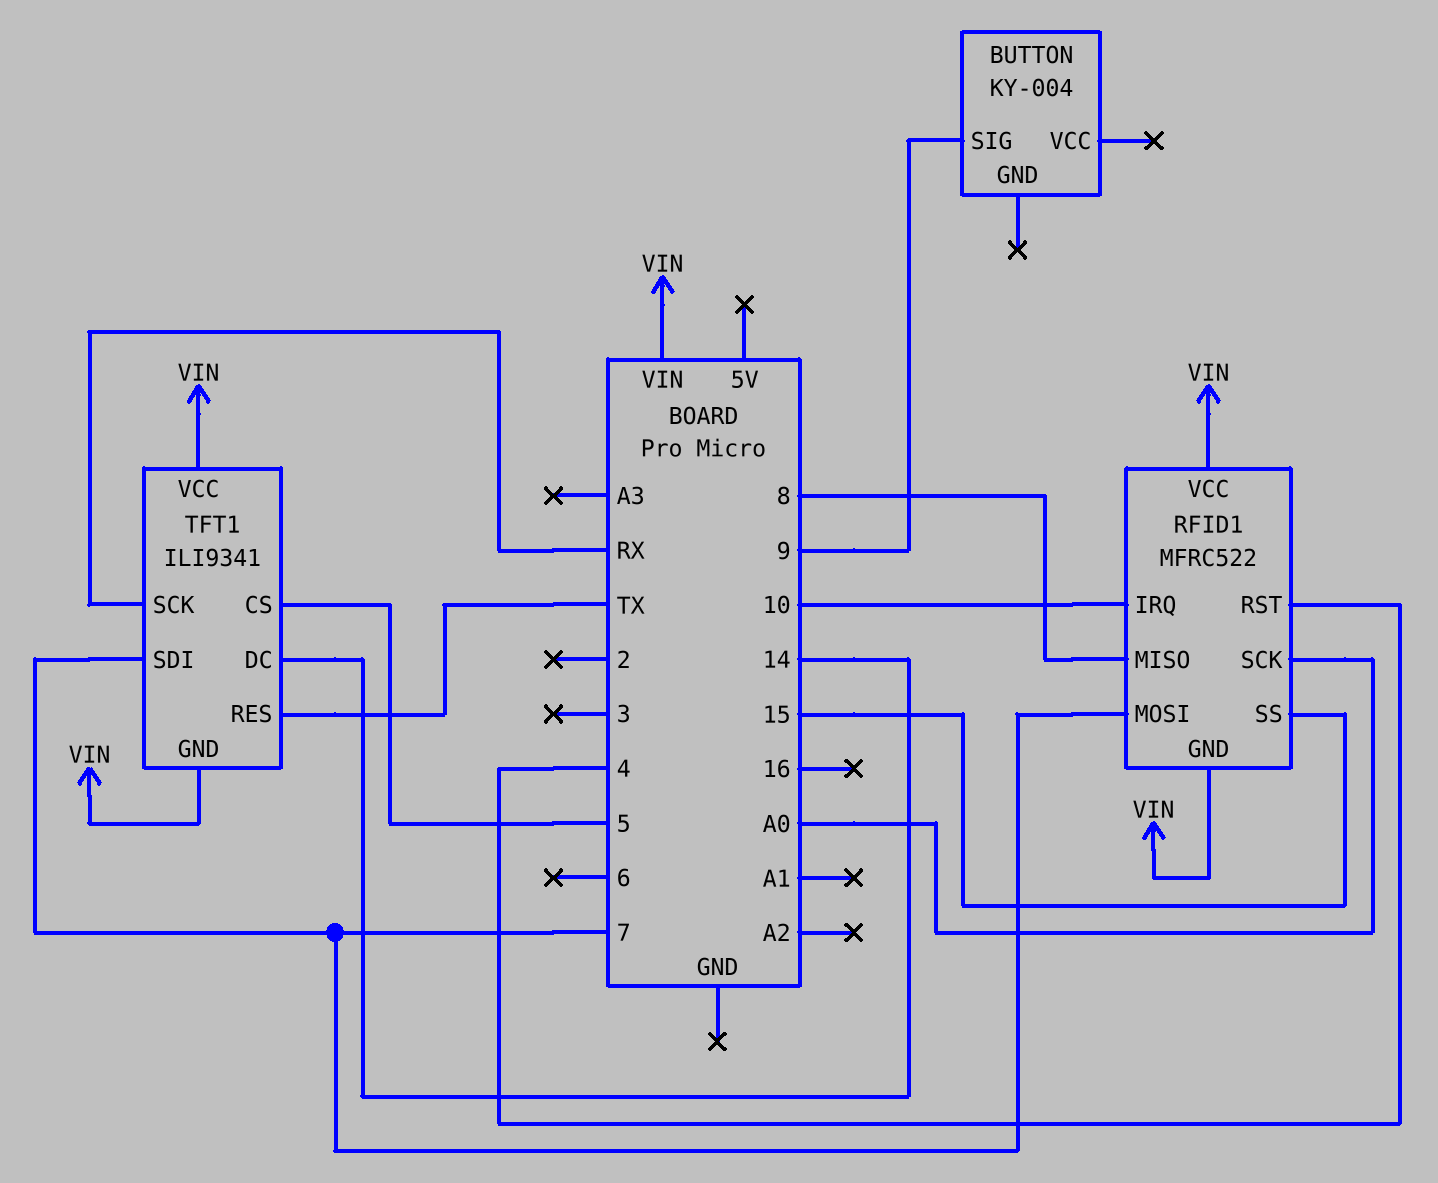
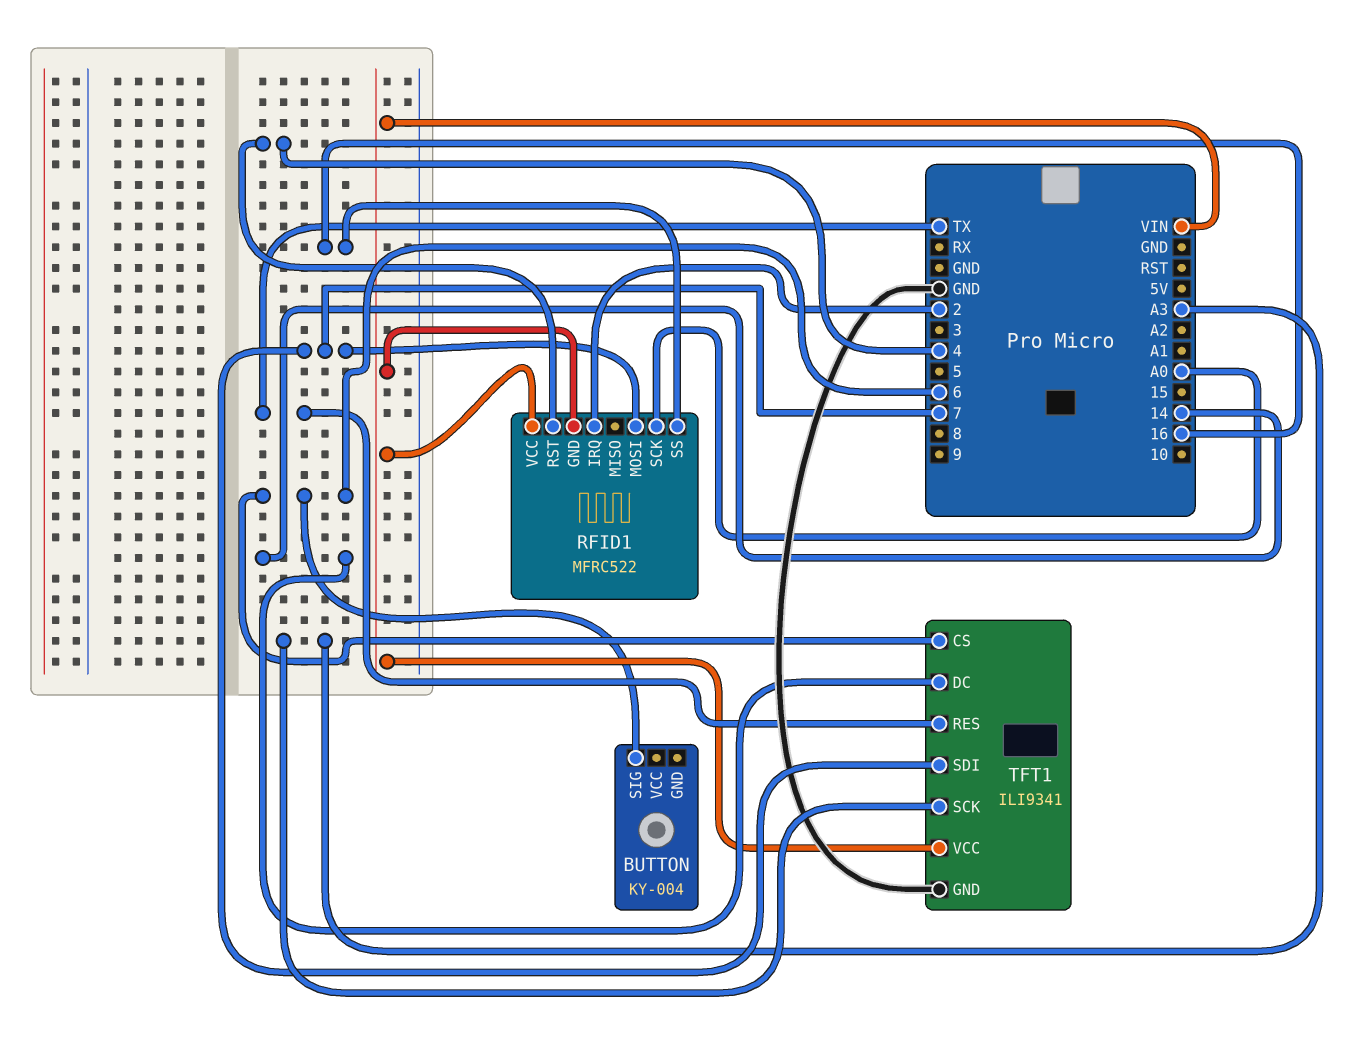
BUTTON pin SIG: 9 -> 6
RFID1 pin IRQ: 10 -> 2
RFID1 pin MISO: 8 -> none
RFID1 pin SS: 15 -> 16
TFT1 pin CS: 5 -> 6
TFT1 pin GND: VIN -> GND
TFT1 pin SCK: RX -> A3

